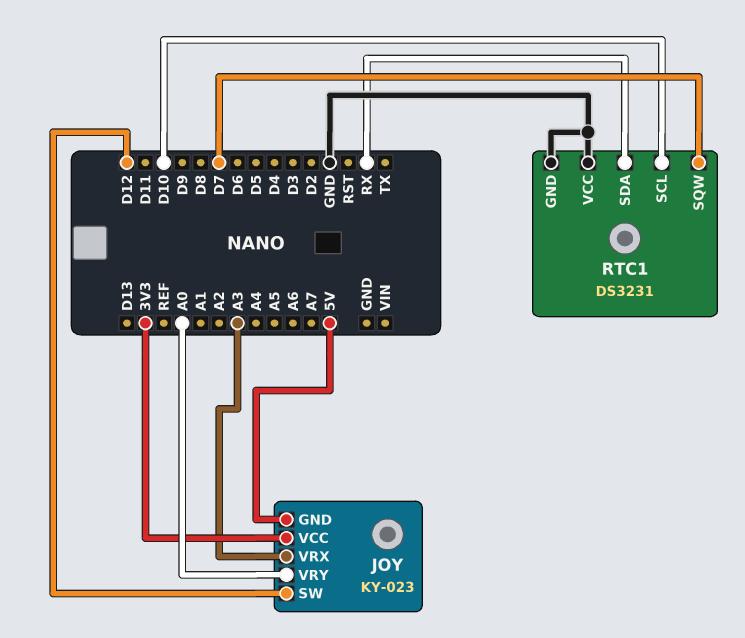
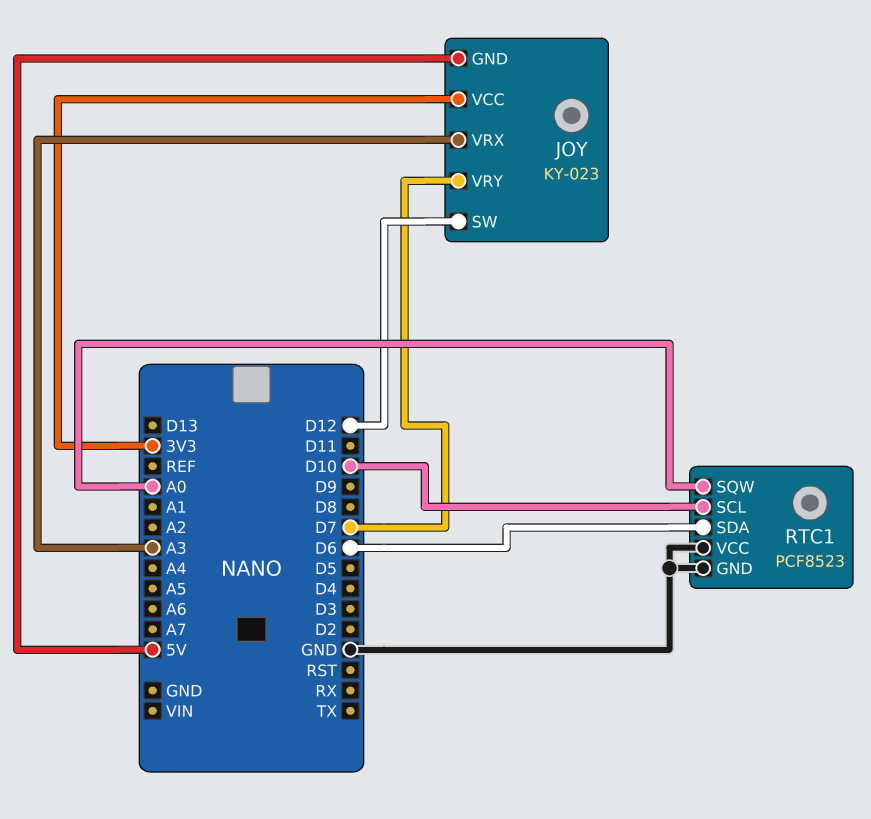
JOY pin VRY: A0 -> D7
RTC1: DS3231 -> PCF8523
RTC1 pin SDA: RX -> D6
RTC1 pin SQW: D7 -> A0

